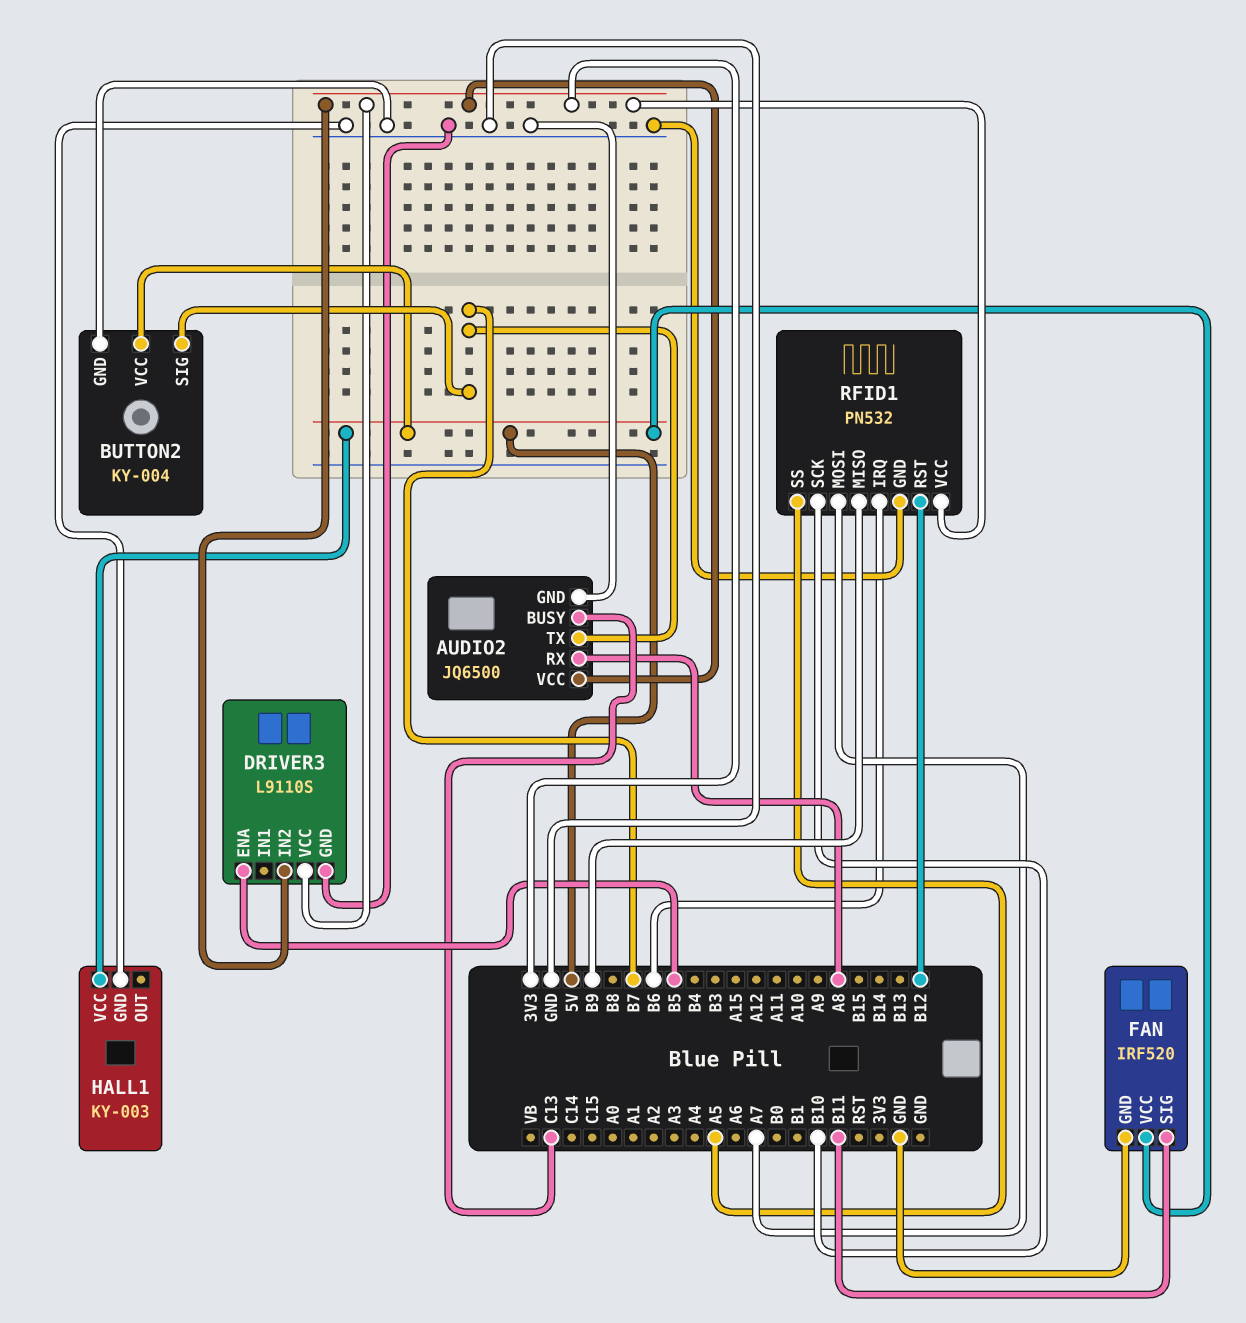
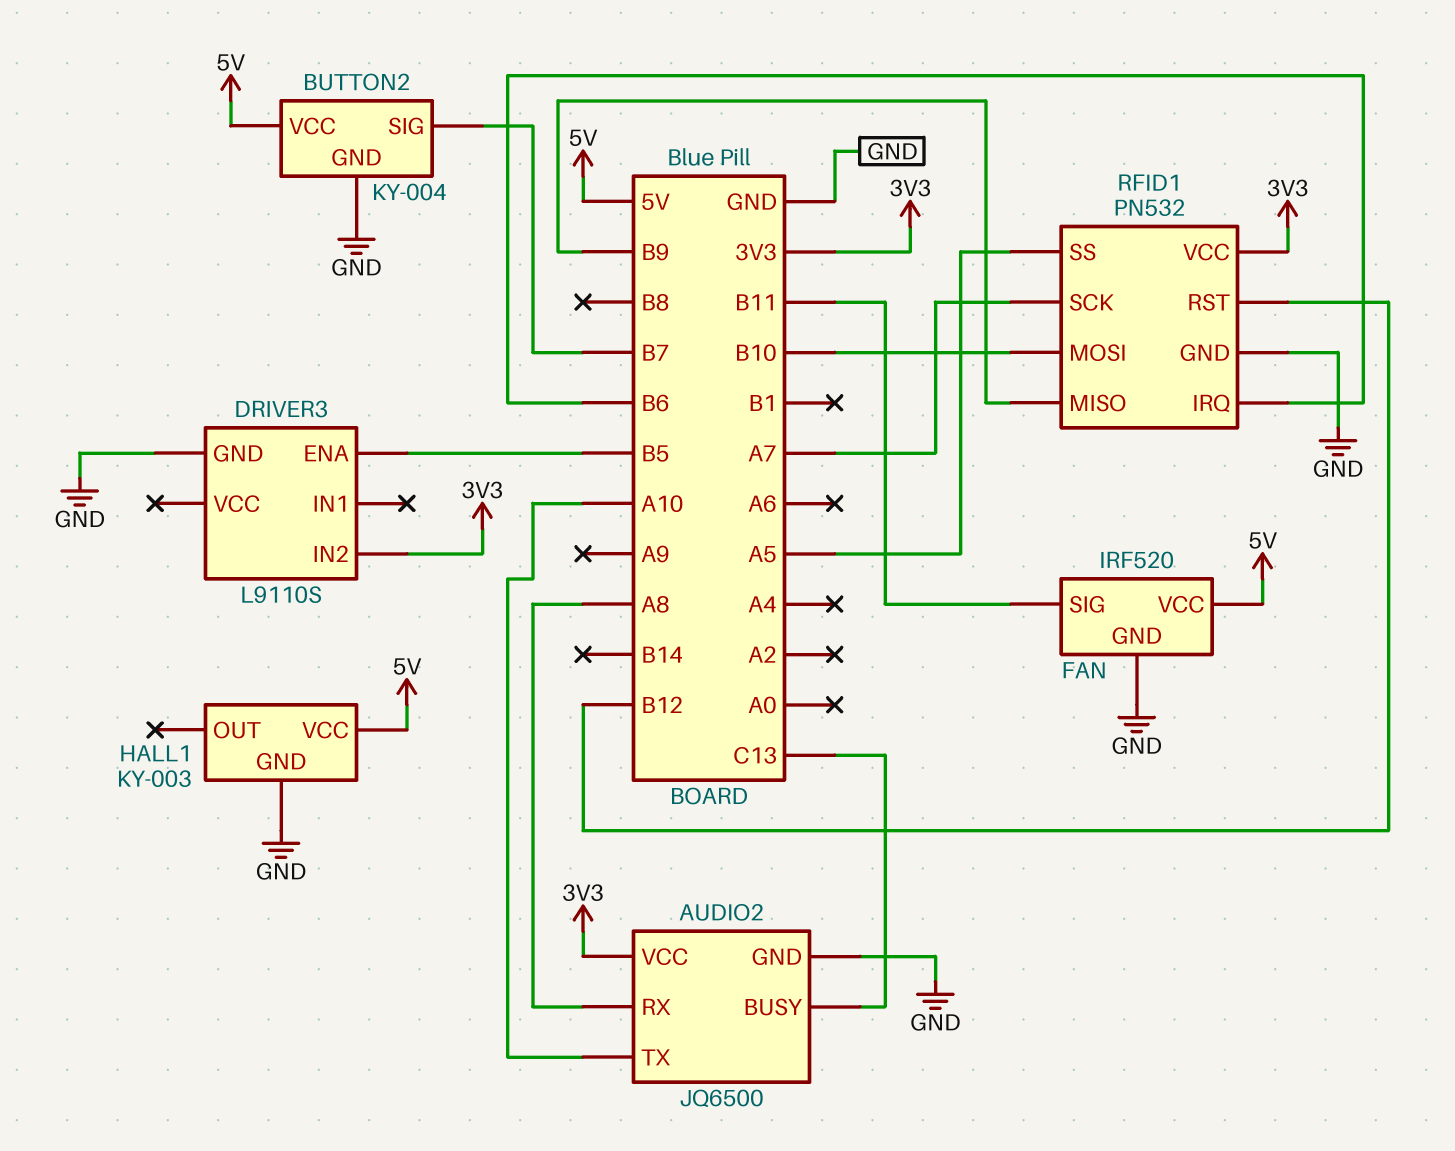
AUDIO2 pin TX: B7 -> A10
DRIVER3 pin VCC: 3V3 -> none
RFID1 pin MOSI: A7 -> B10
RFID1 pin SCK: B10 -> A7

